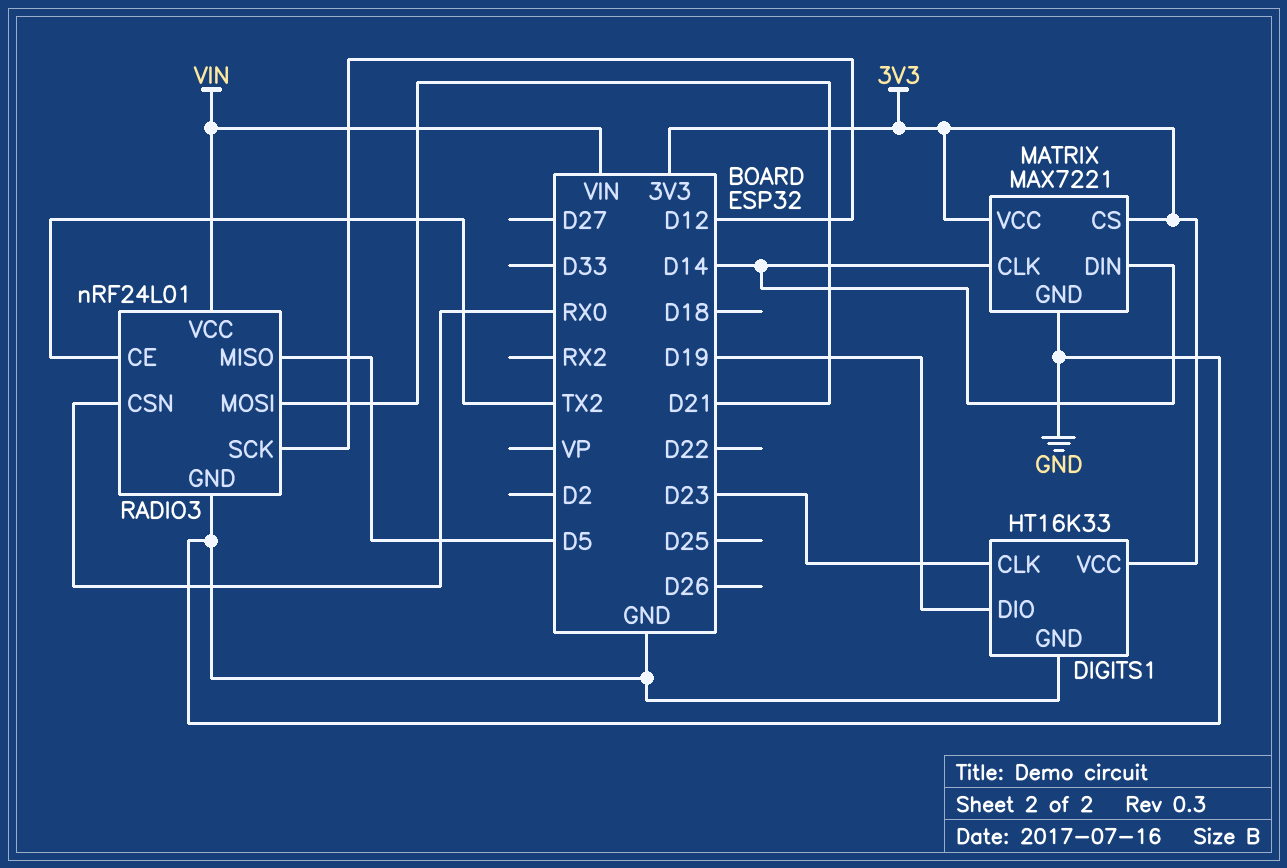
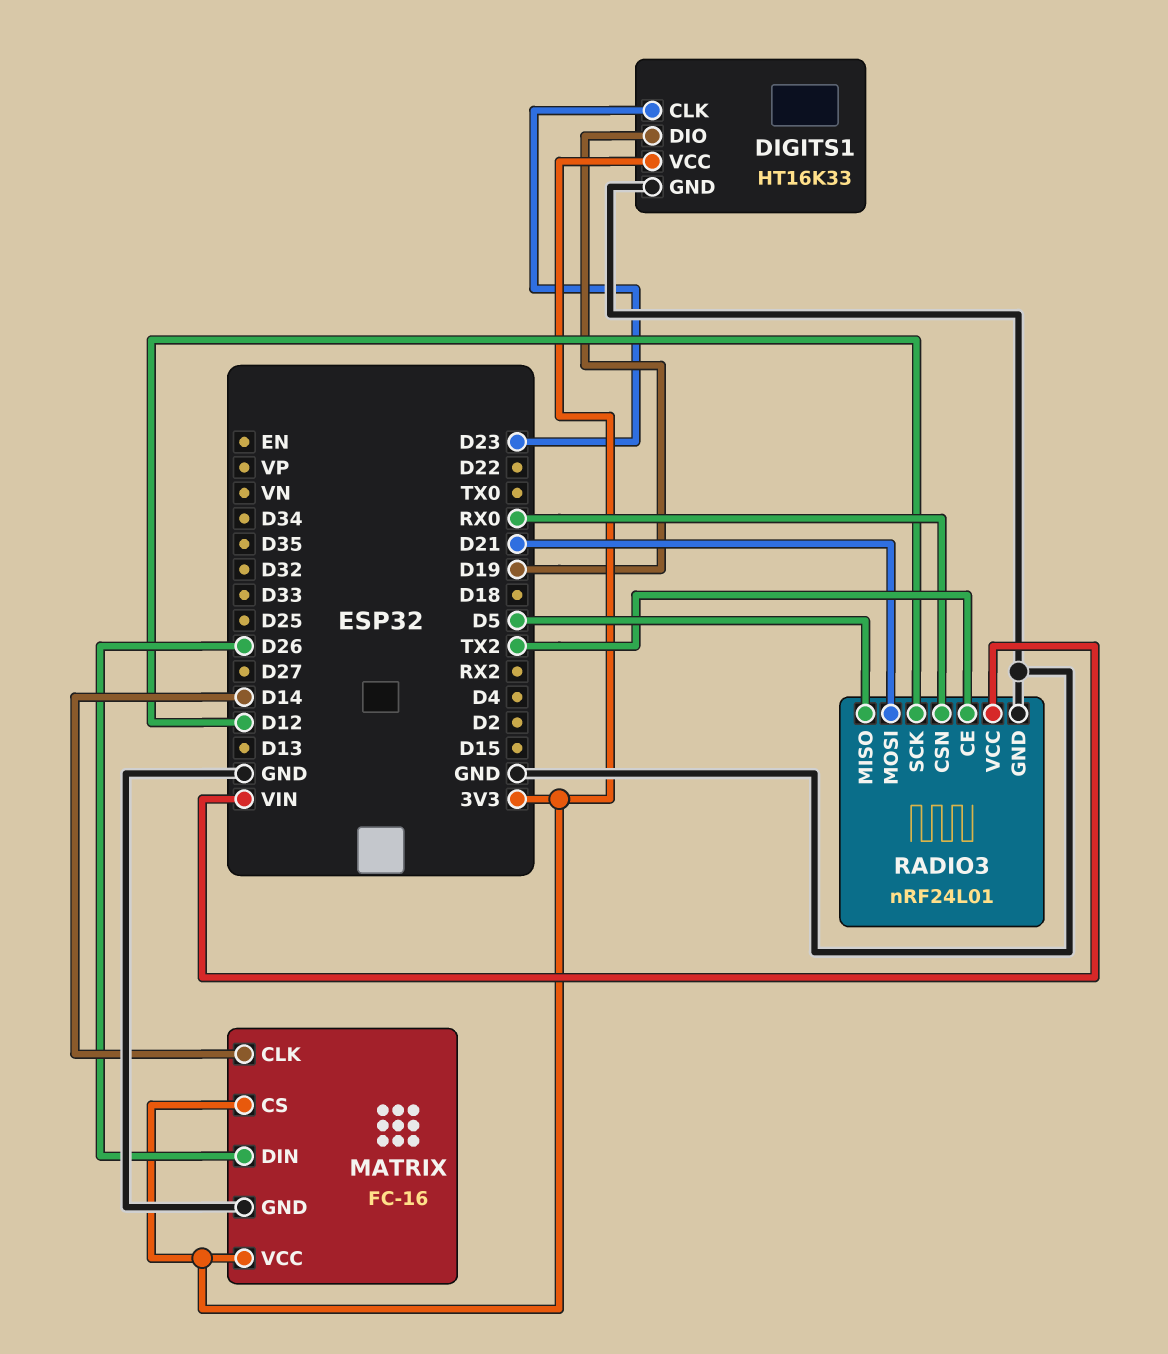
MATRIX: MAX7221 -> FC-16
MATRIX pin DIN: D14 -> D26

